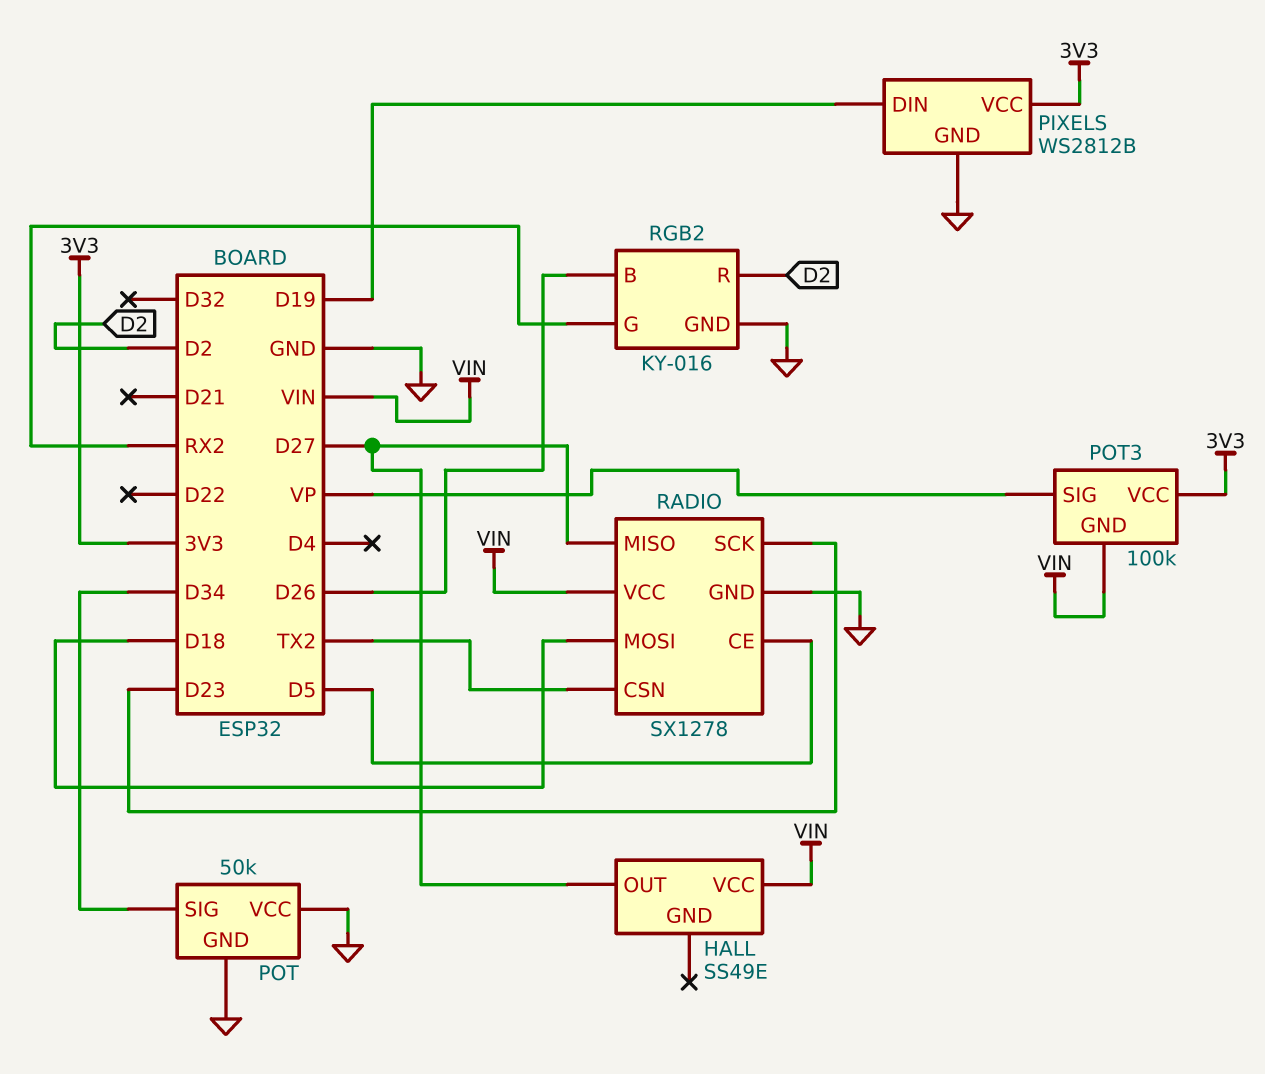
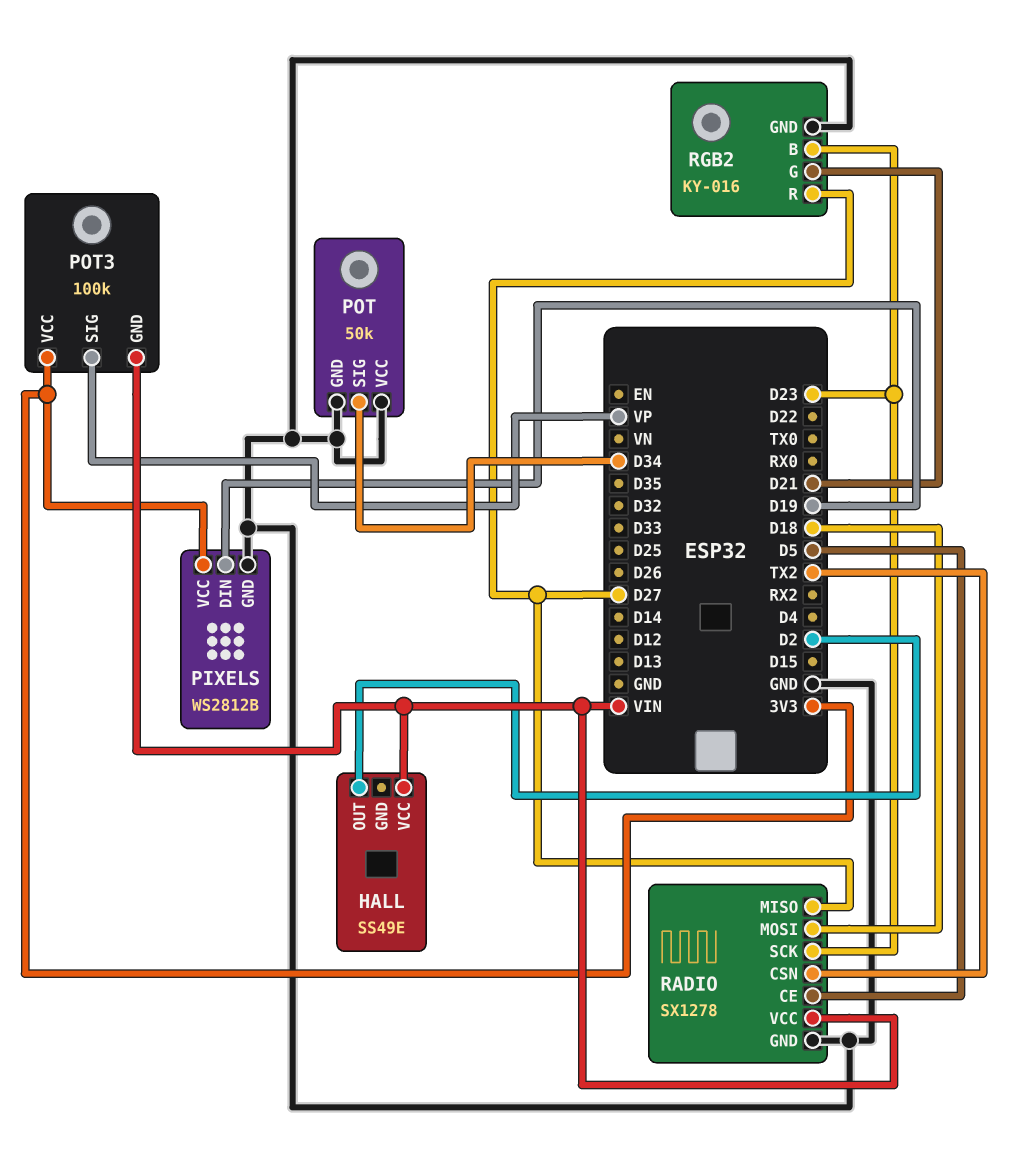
HALL pin OUT: D27 -> D2
RGB2 pin B: D26 -> D23
RGB2 pin G: RX2 -> D21
RGB2 pin R: D2 -> D27

